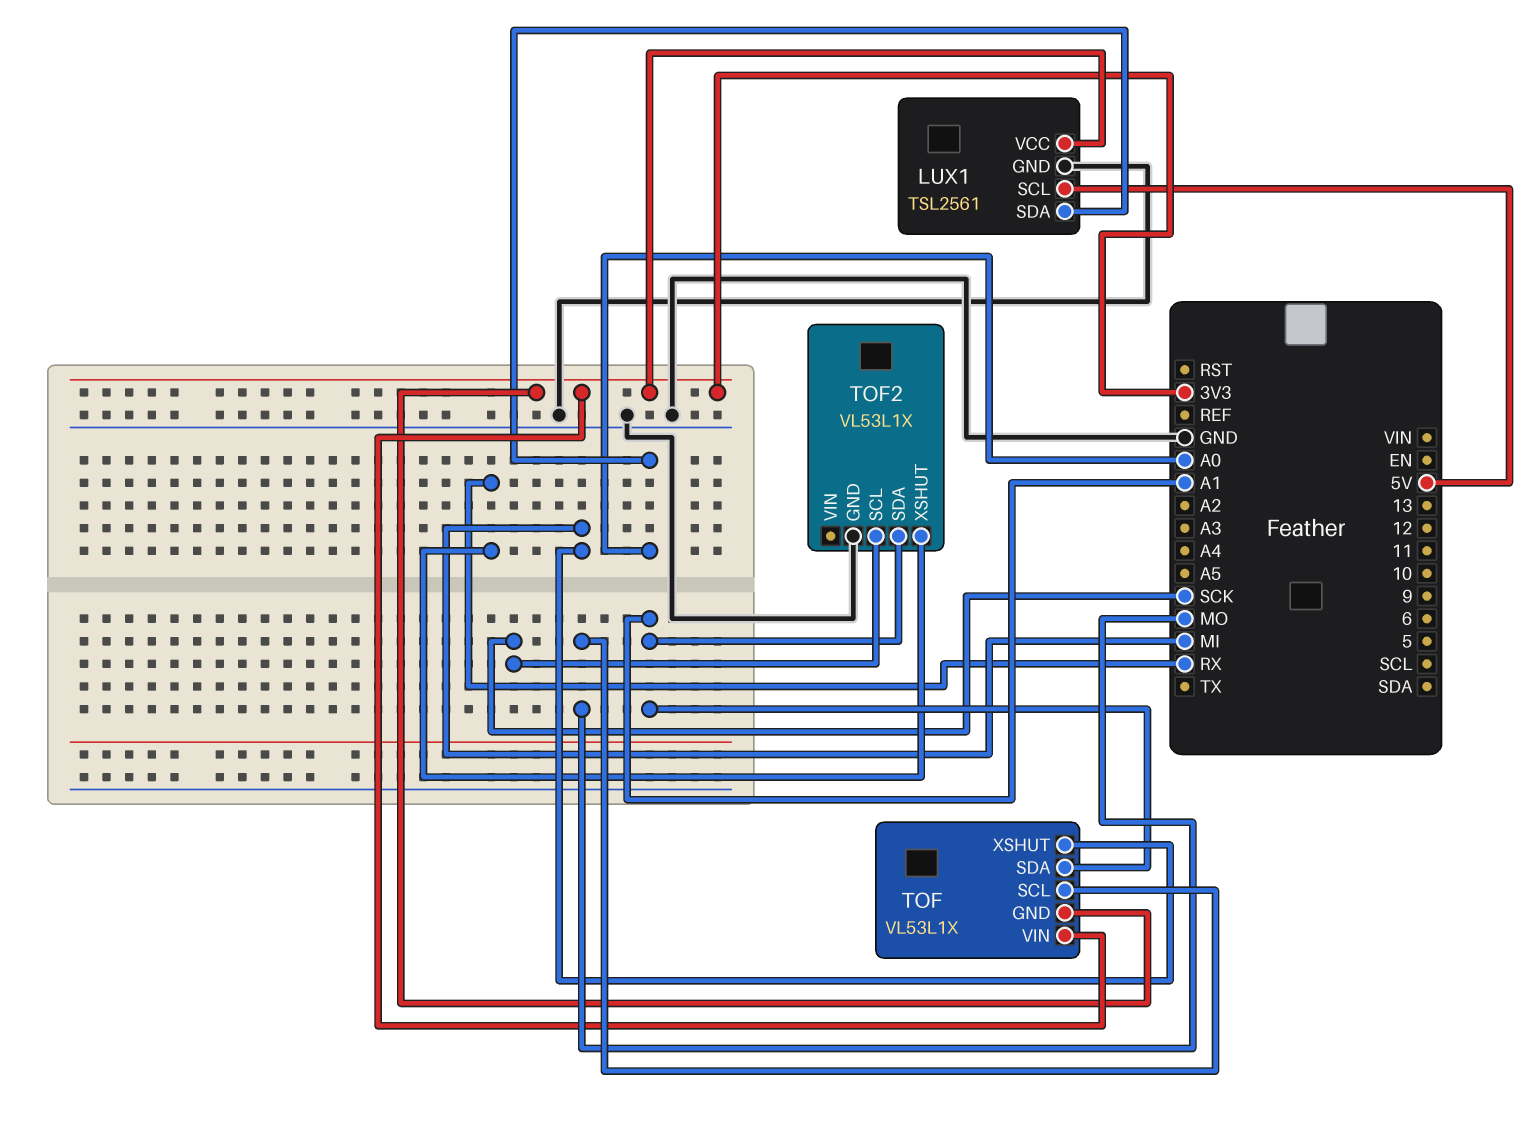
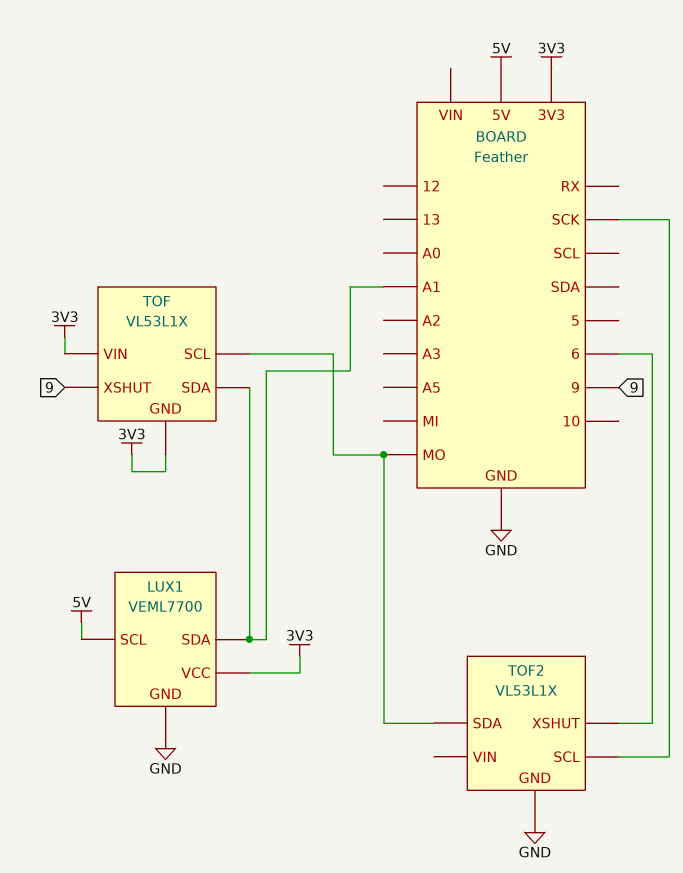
LUX1: TSL2561 -> VEML7700
LUX1 pin SDA: A0 -> A1
TOF pin XSHUT: MI -> 9
TOF2 pin SDA: A1 -> MO
TOF2 pin XSHUT: RX -> 6

